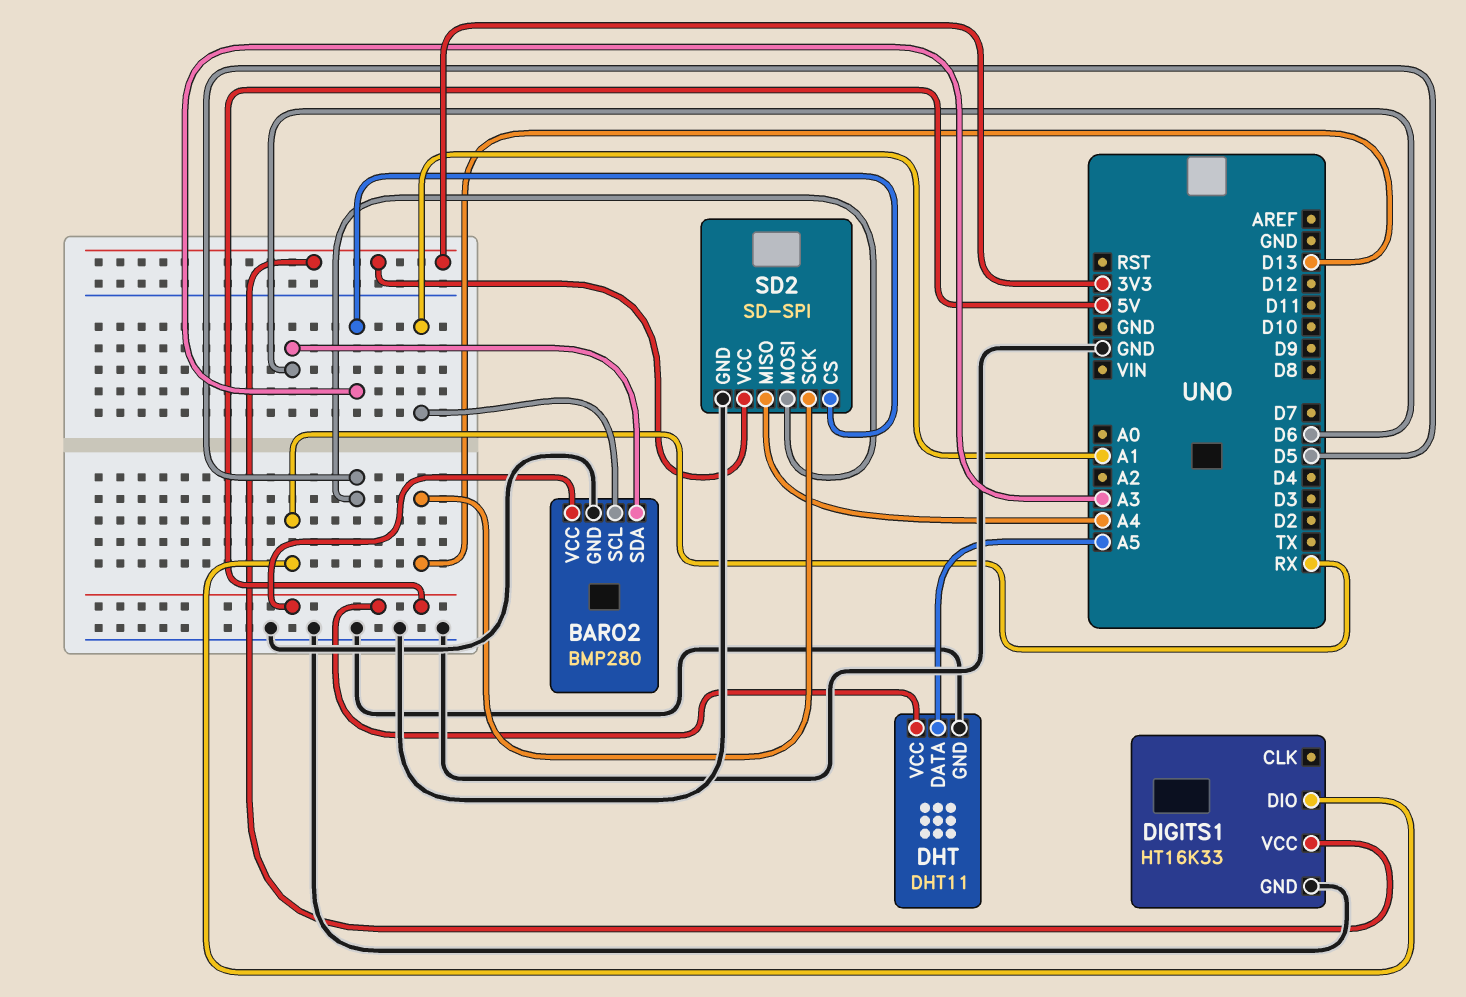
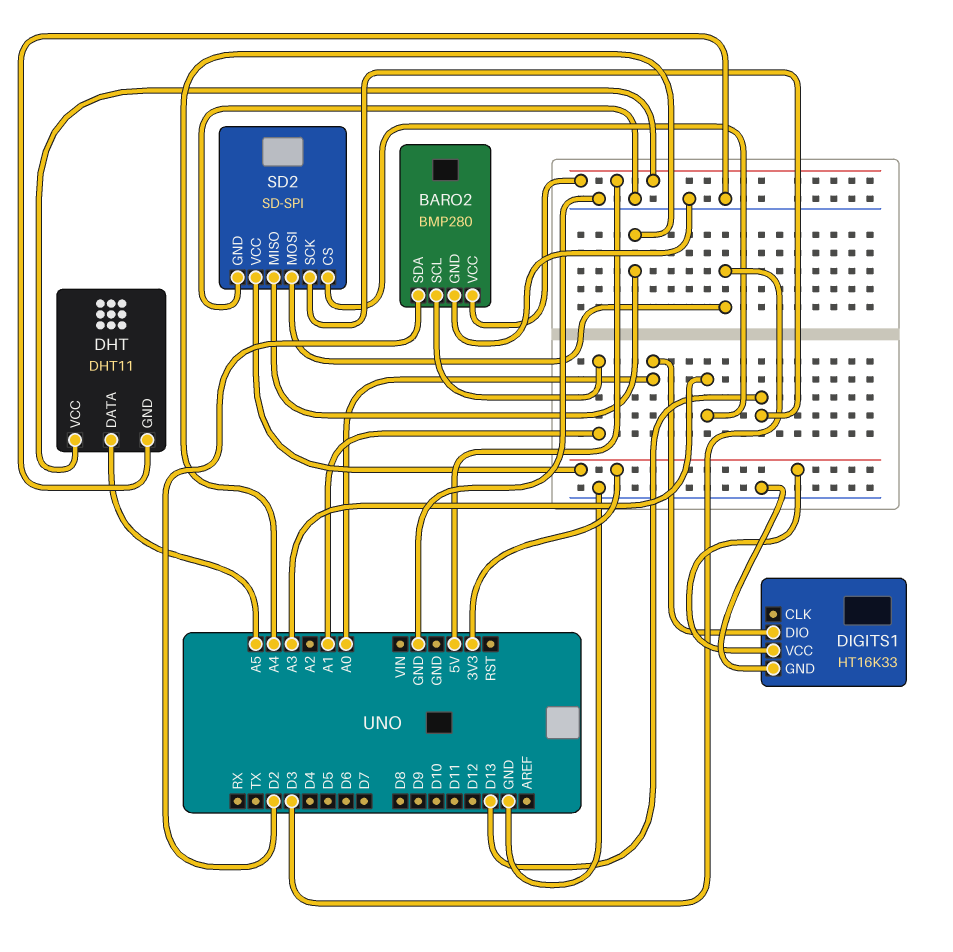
BARO2 pin SDA: D6 -> D2
DIGITS1 pin DIO: RX -> A0
SD2 pin MOSI: D5 -> D3

